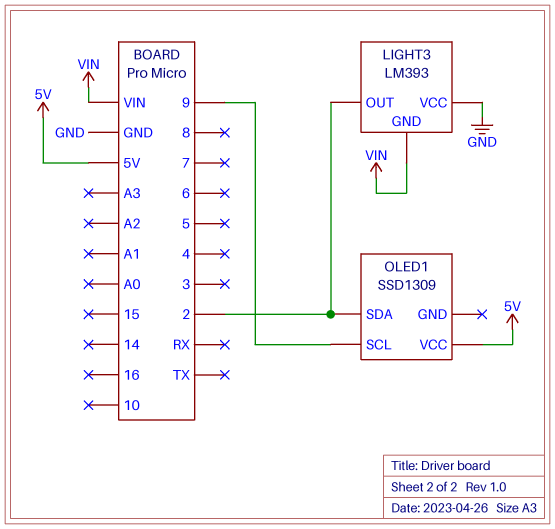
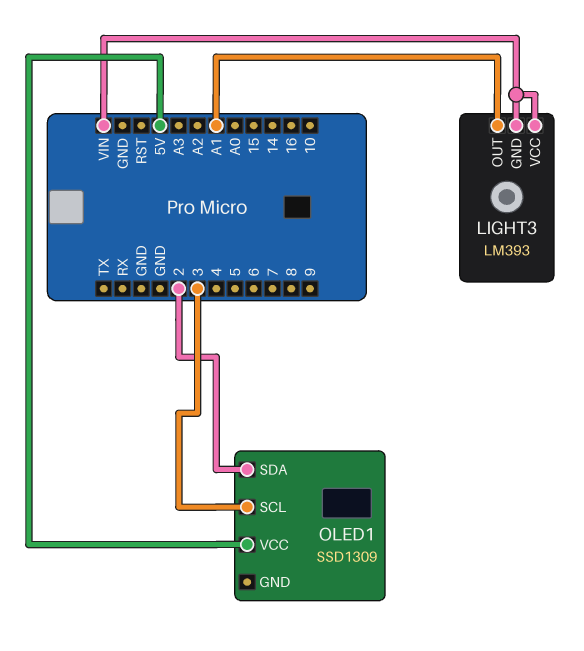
LIGHT3 pin OUT: 2 -> A1
LIGHT3 pin VCC: GND -> VIN
OLED1 pin SCL: 9 -> 3

